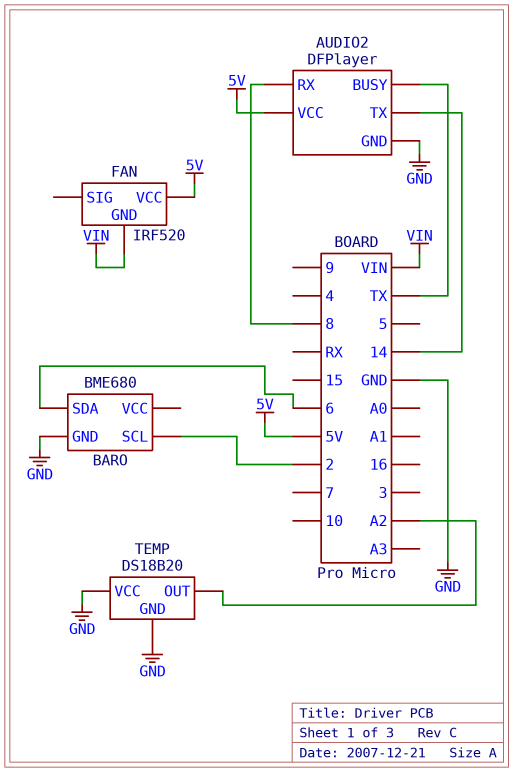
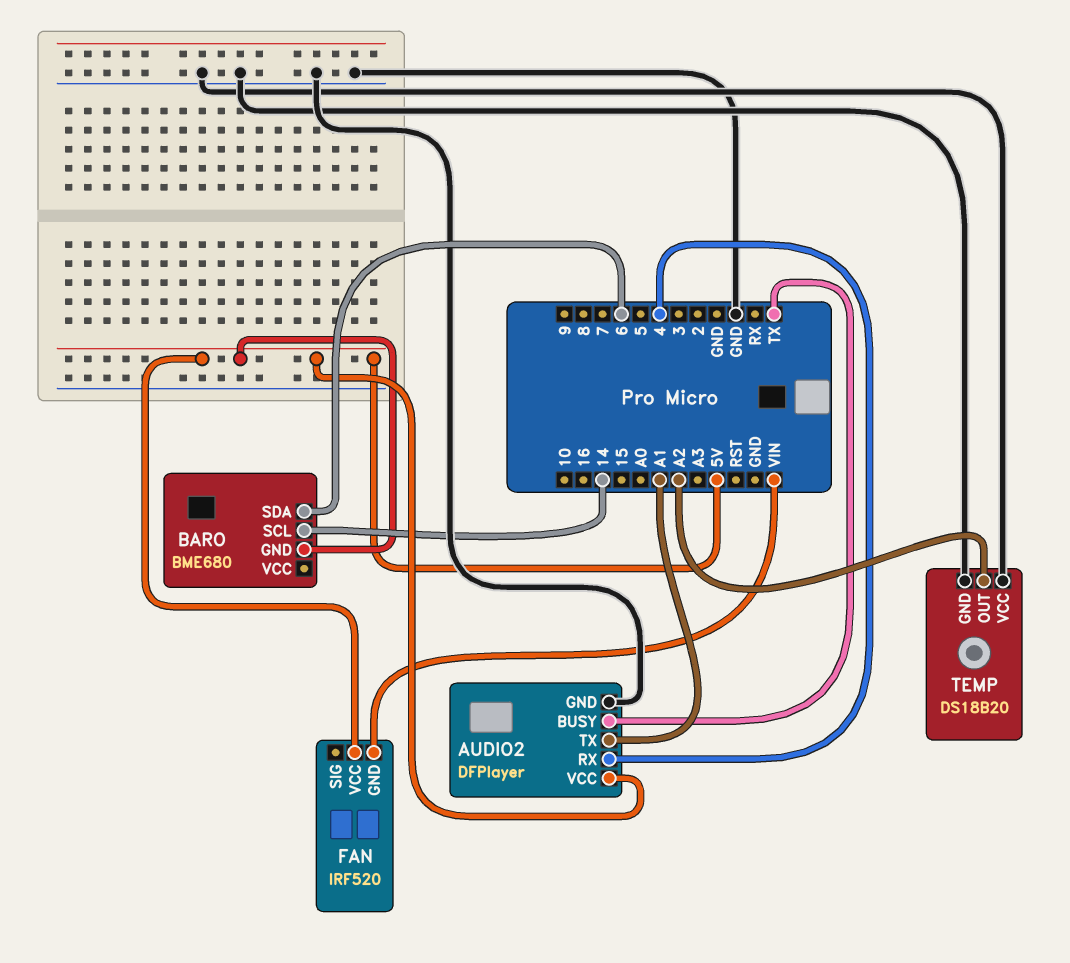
AUDIO2 pin RX: 8 -> 4
AUDIO2 pin TX: 14 -> A1
BARO pin GND: GND -> 5V
BARO pin SCL: 2 -> 14

